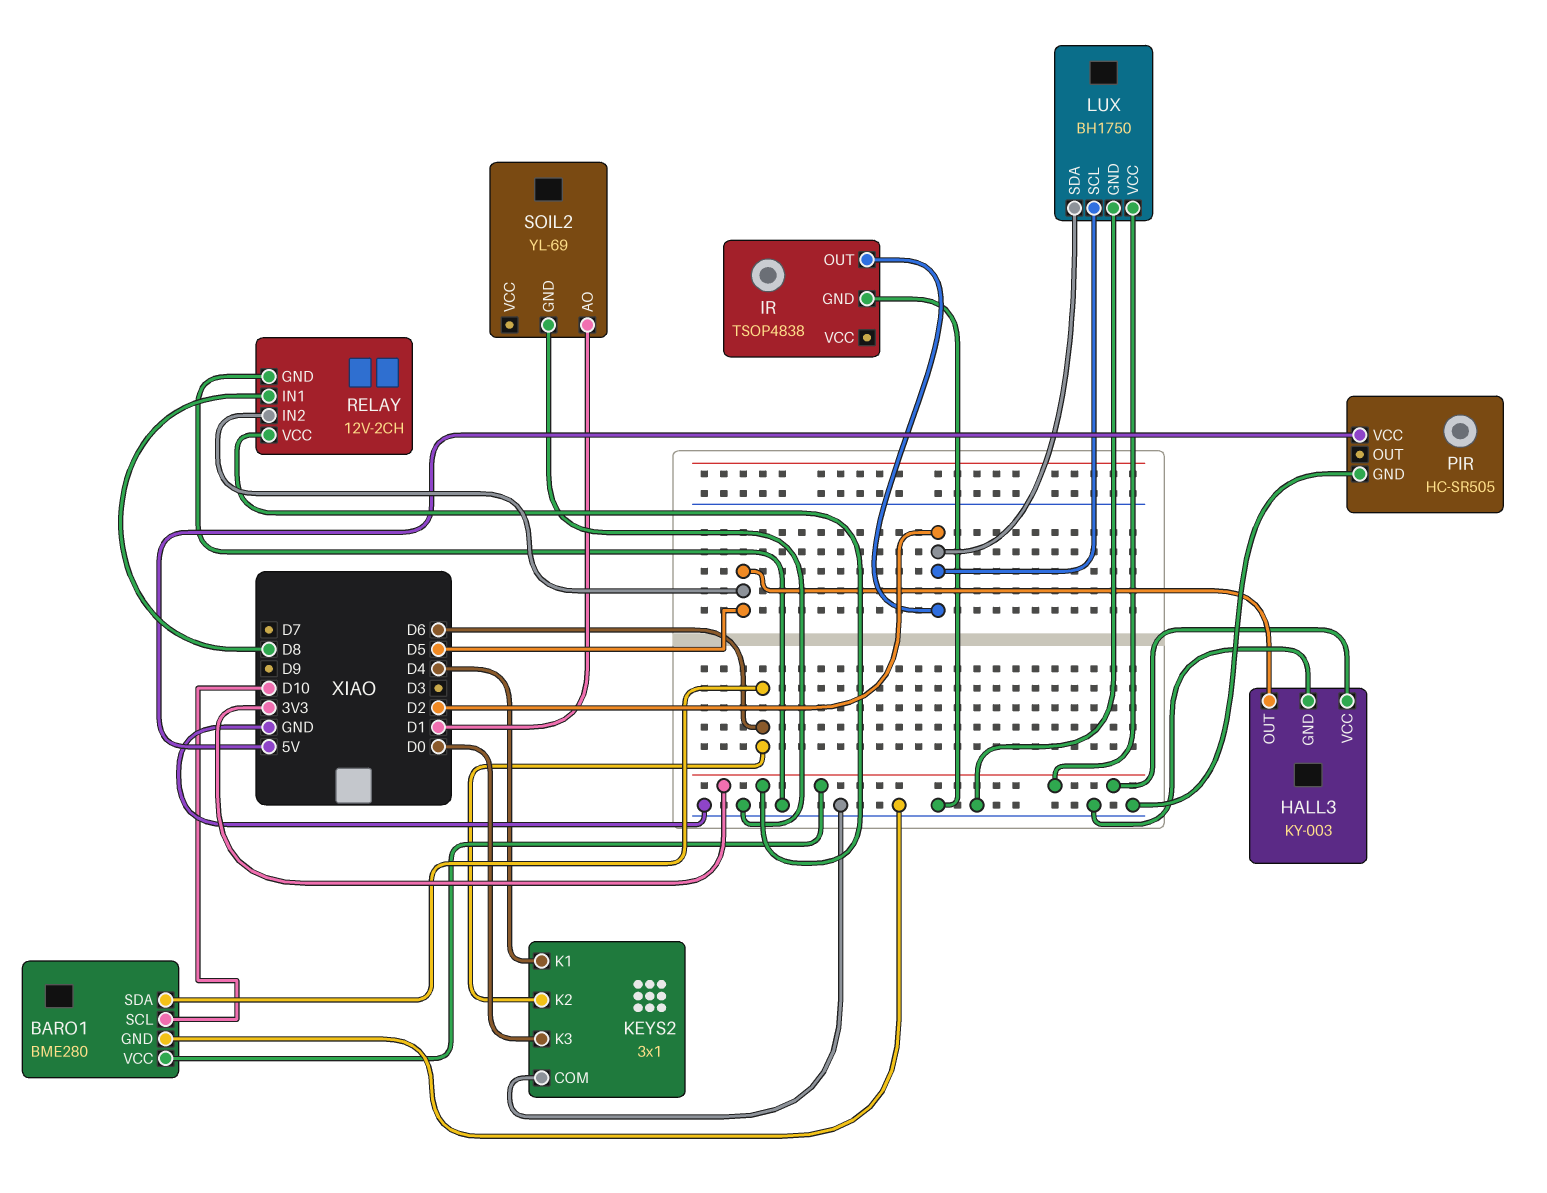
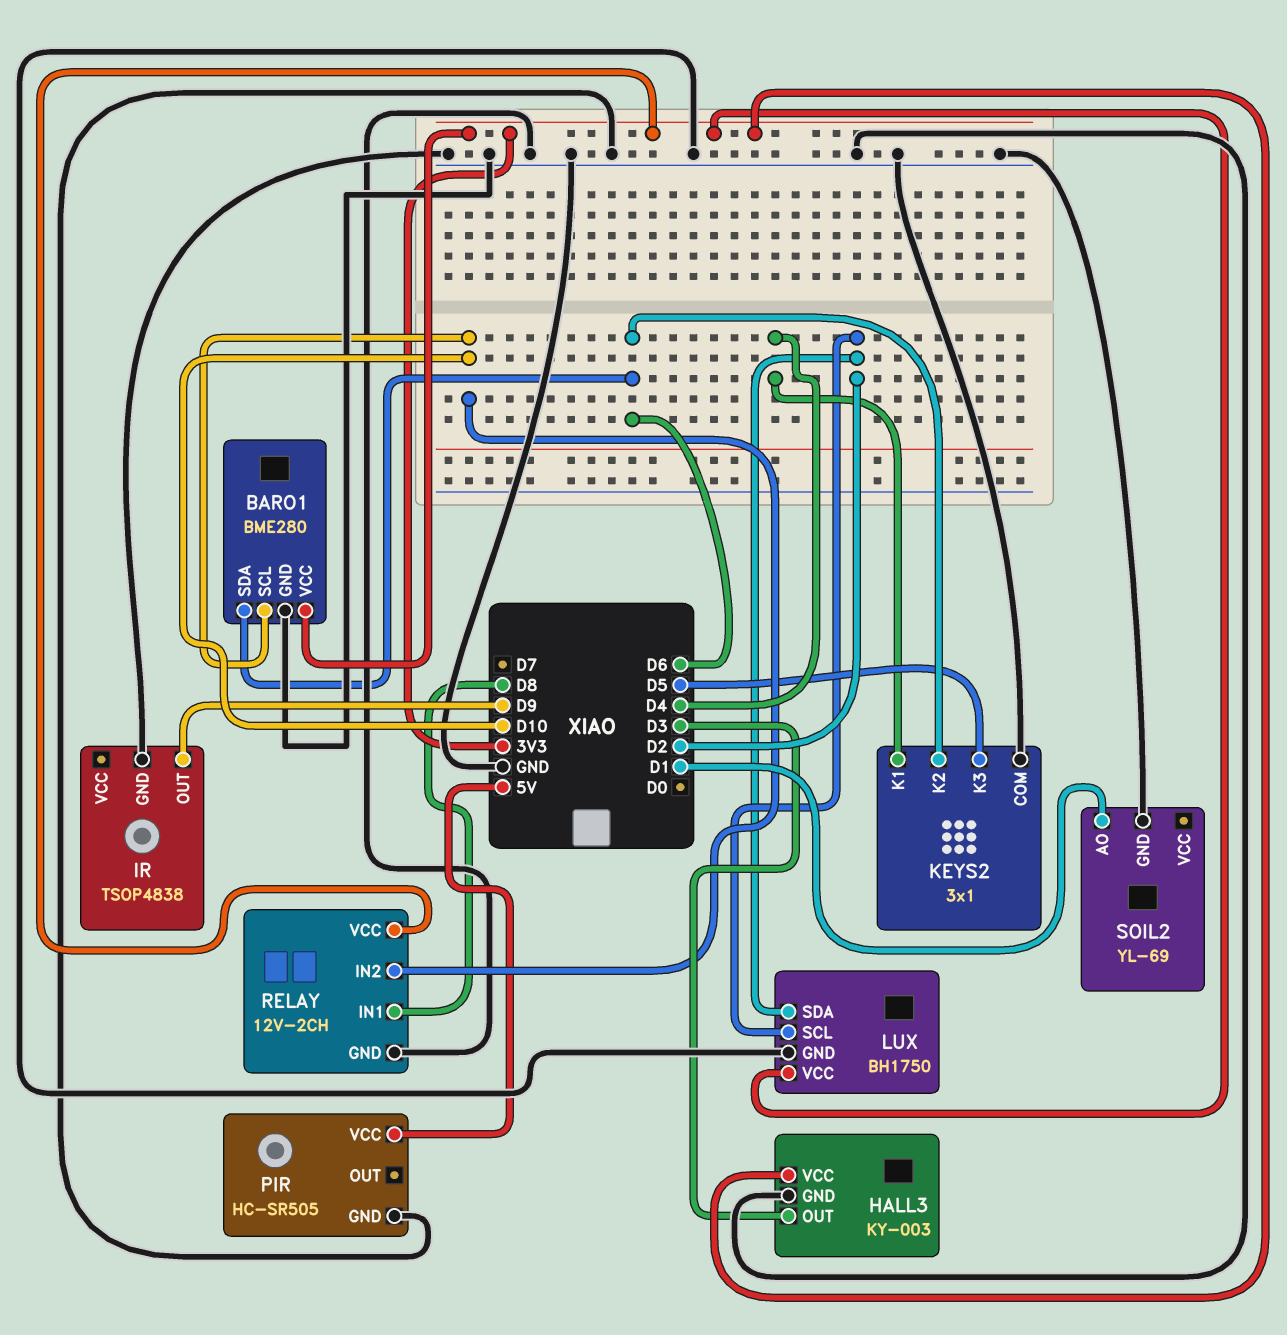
HALL3 pin OUT: D5 -> D3
IR pin OUT: D2 -> D9
KEYS2 pin K3: D0 -> D5
RELAY pin IN2: D5 -> D10

